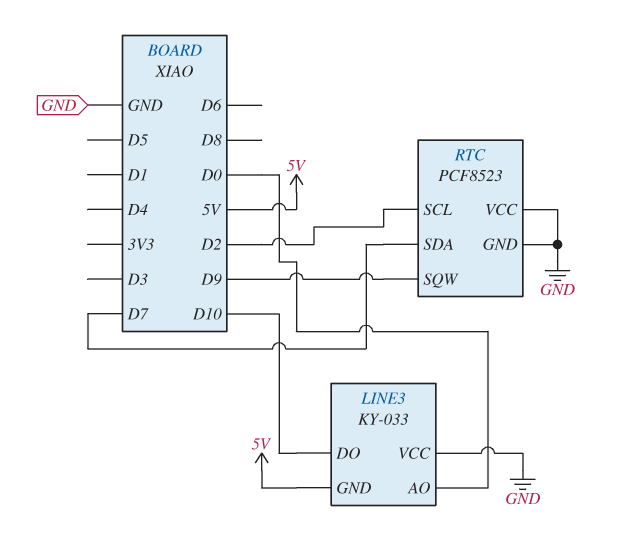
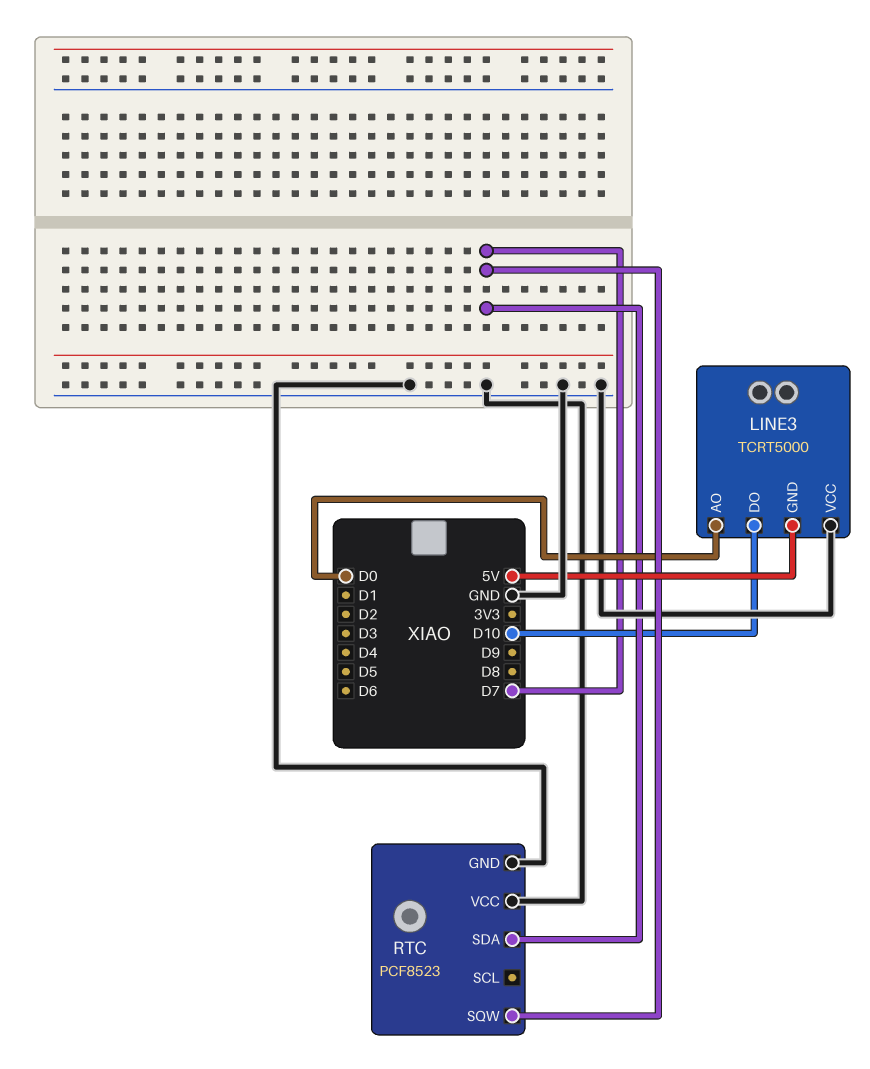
LINE3: KY-033 -> TCRT5000
RTC pin SCL: D2 -> none
RTC pin SQW: D9 -> D7

